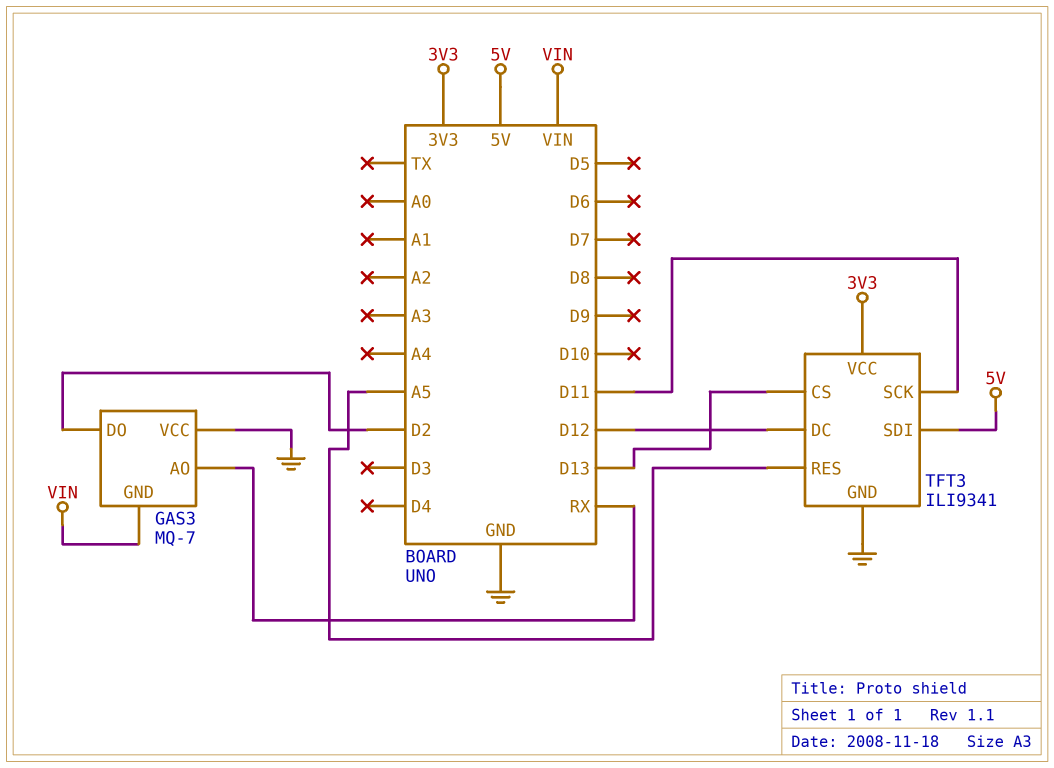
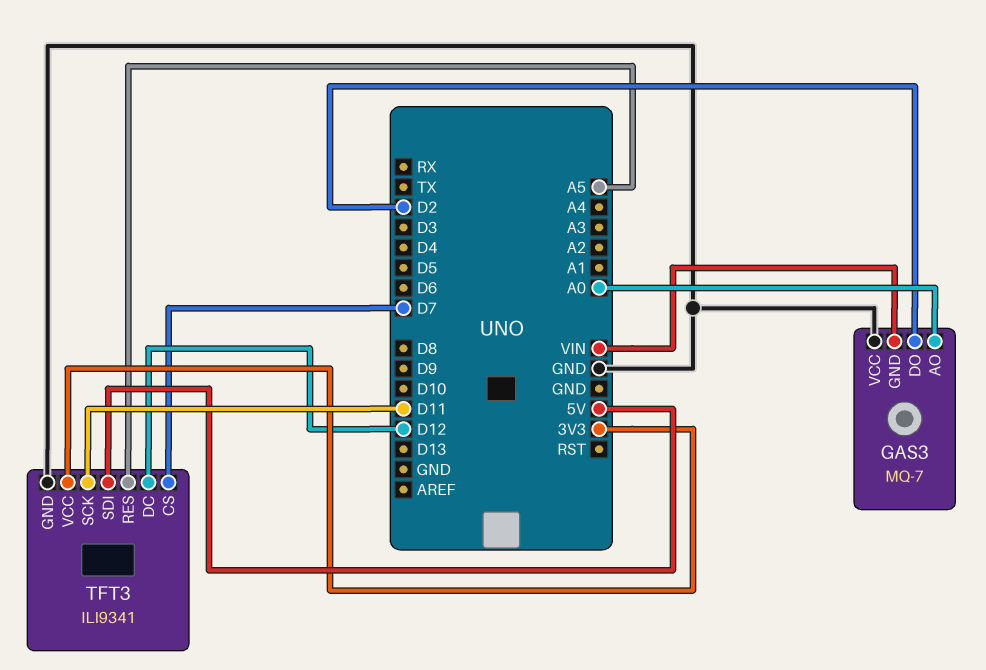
GAS3 pin AO: RX -> A0
TFT3 pin CS: D13 -> D7

